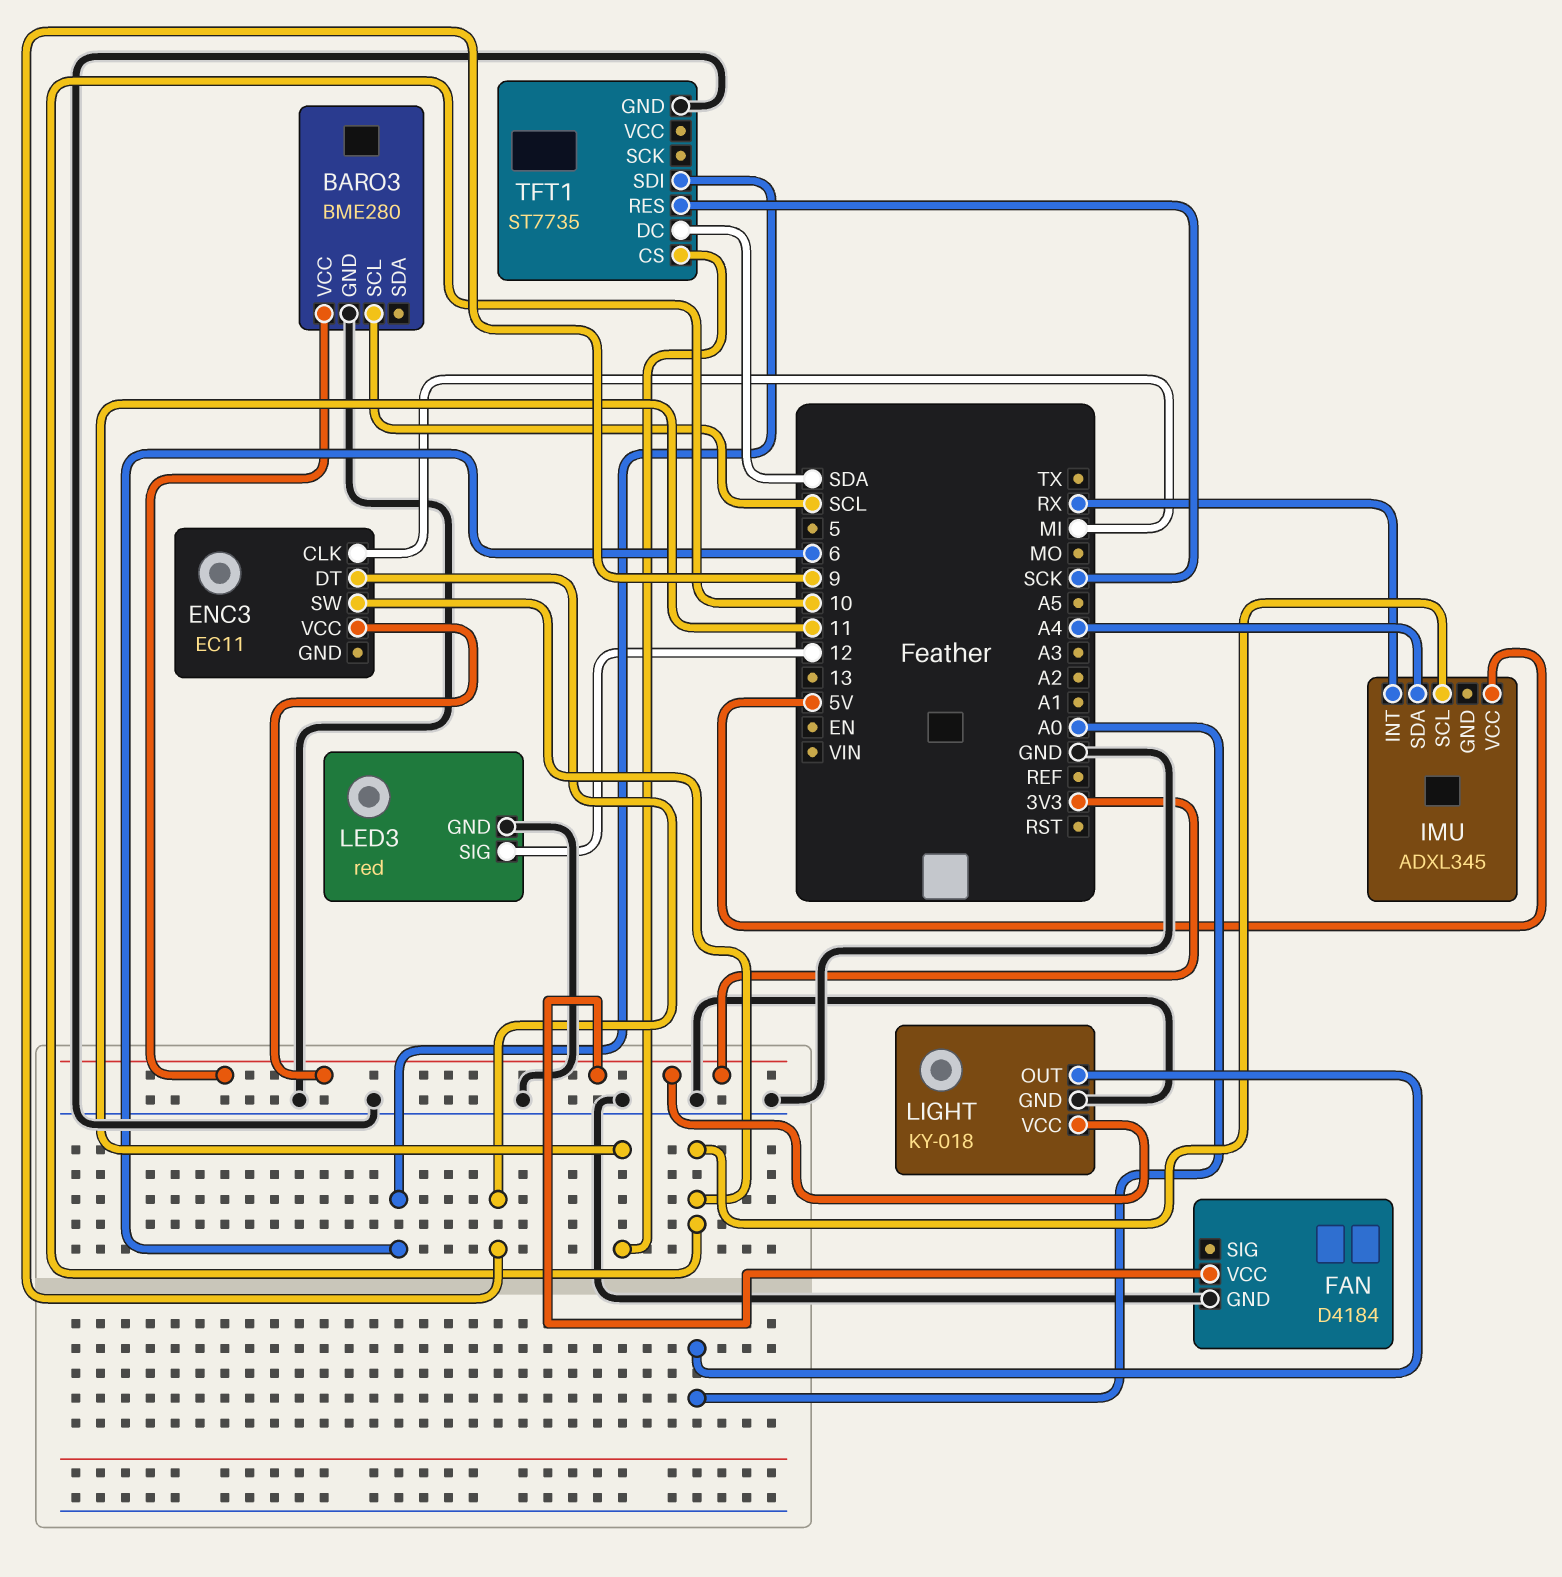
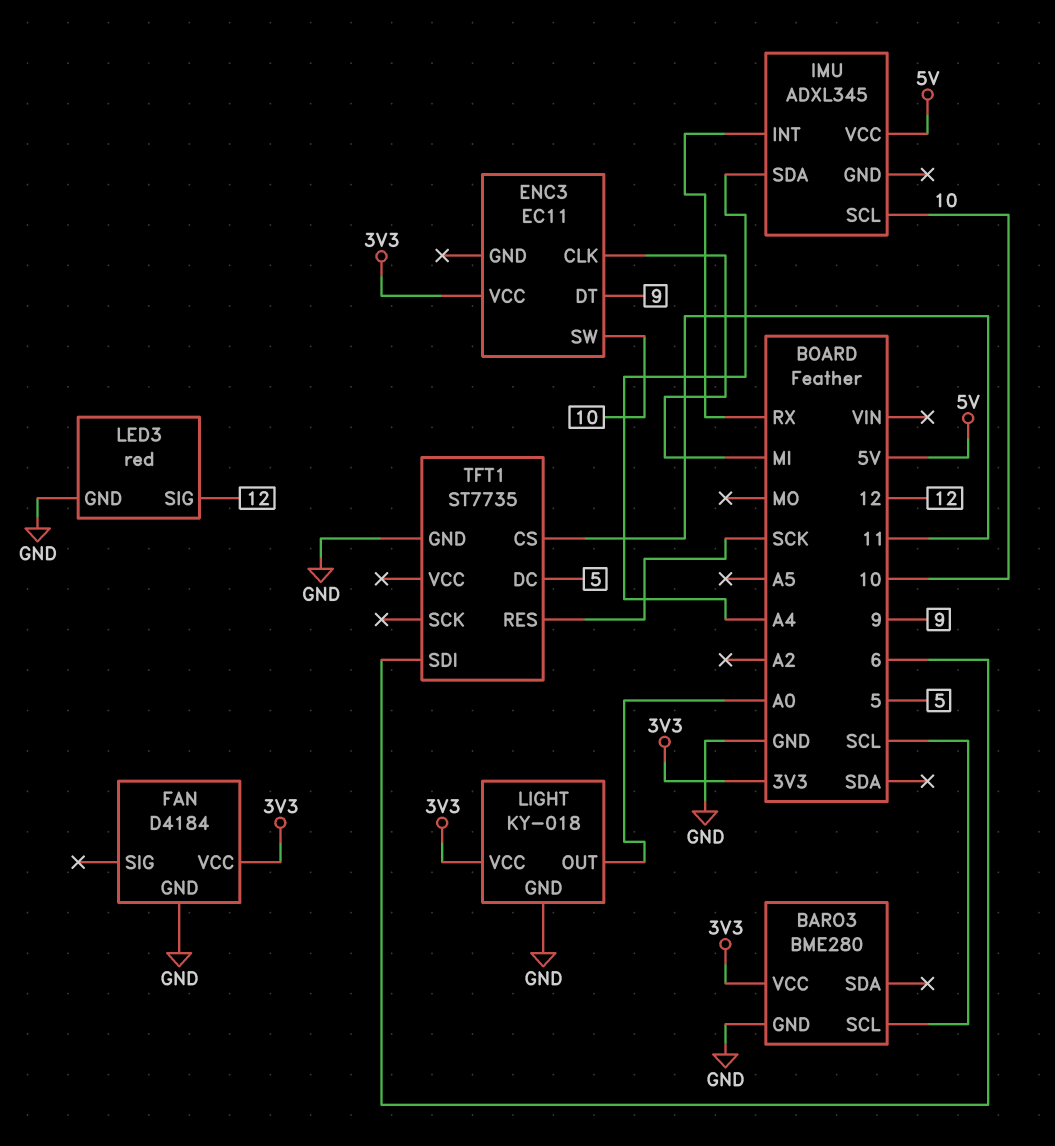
TFT1 pin DC: SDA -> 5

